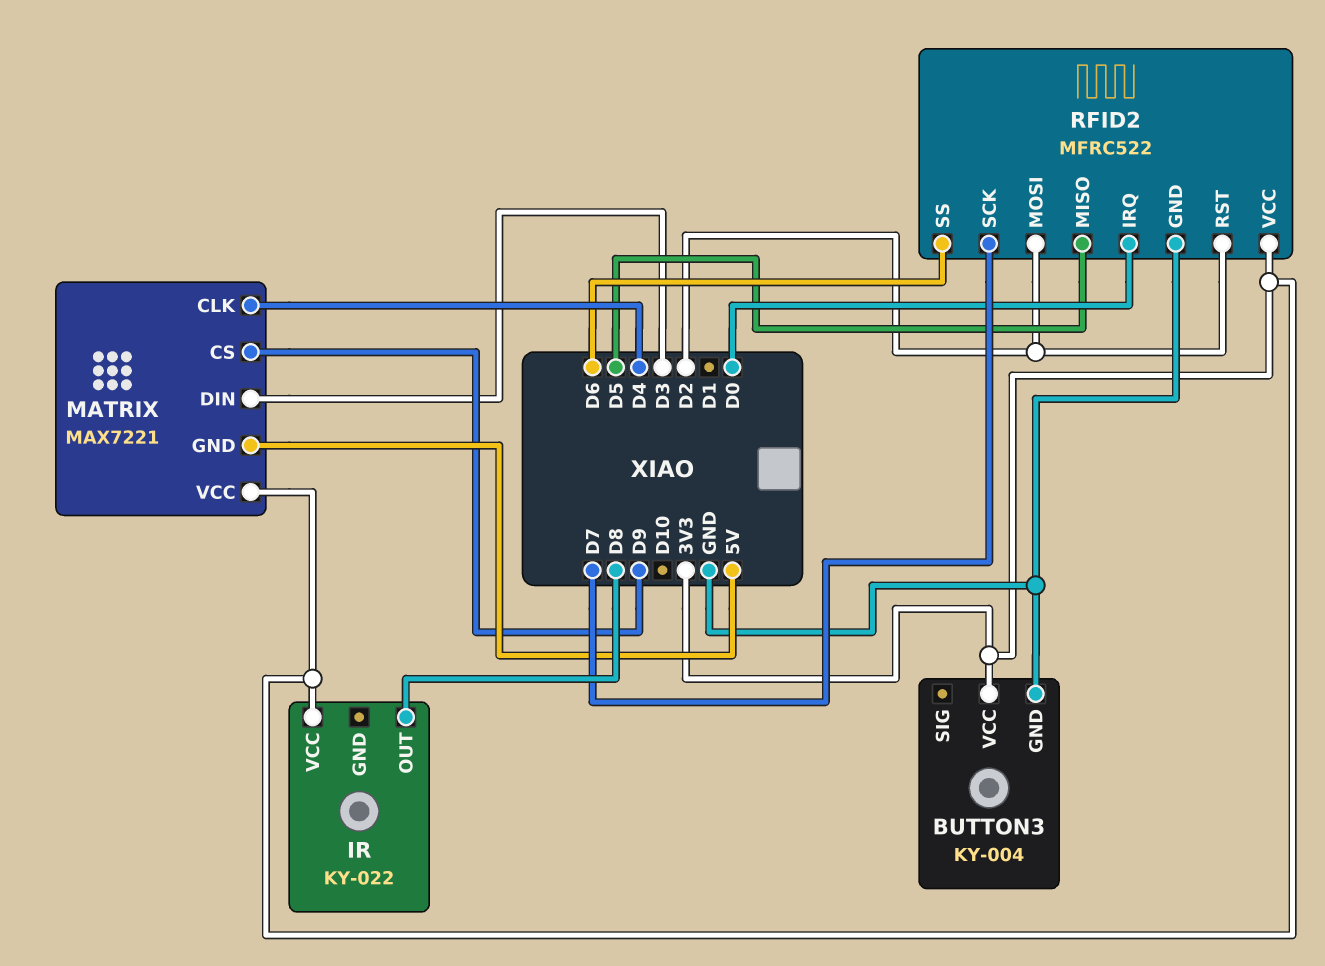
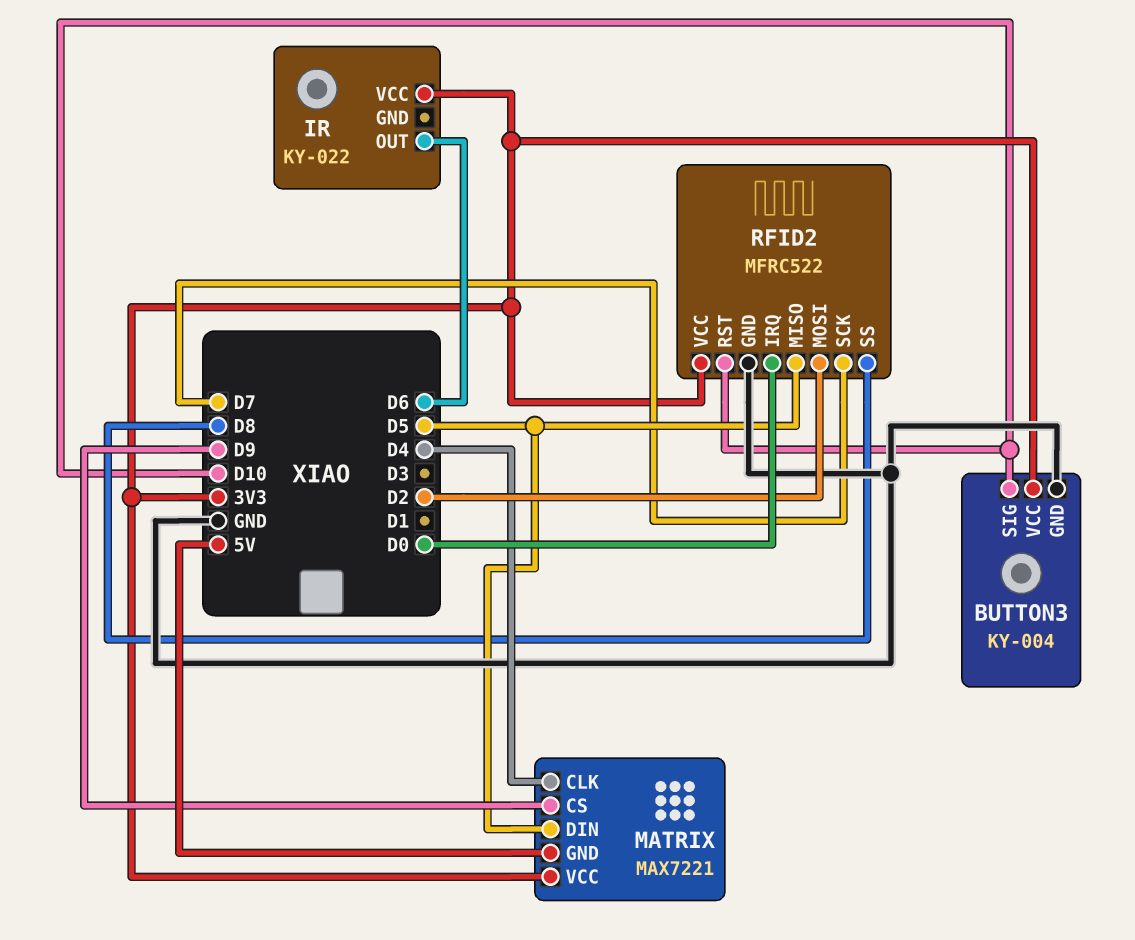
BUTTON3 pin SIG: none -> D10
IR pin OUT: D8 -> D6
MATRIX pin DIN: D3 -> D5
RFID2 pin RST: D2 -> D10
RFID2 pin SS: D6 -> D8

